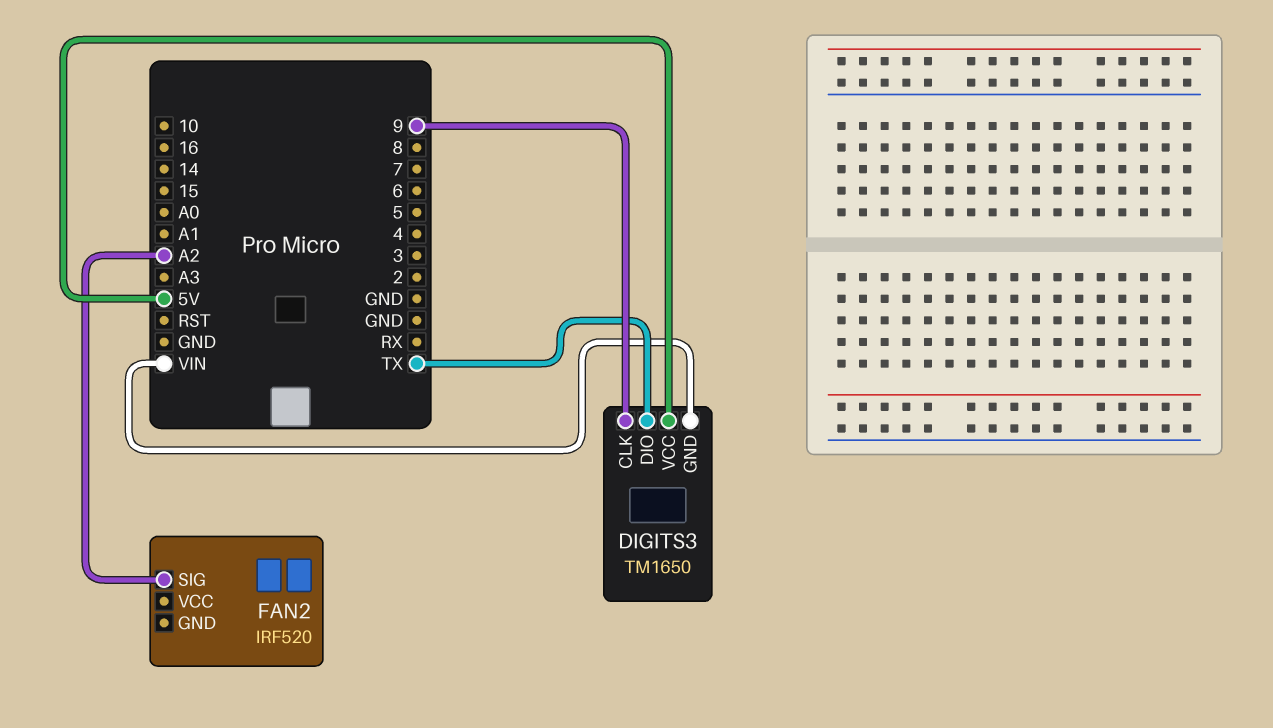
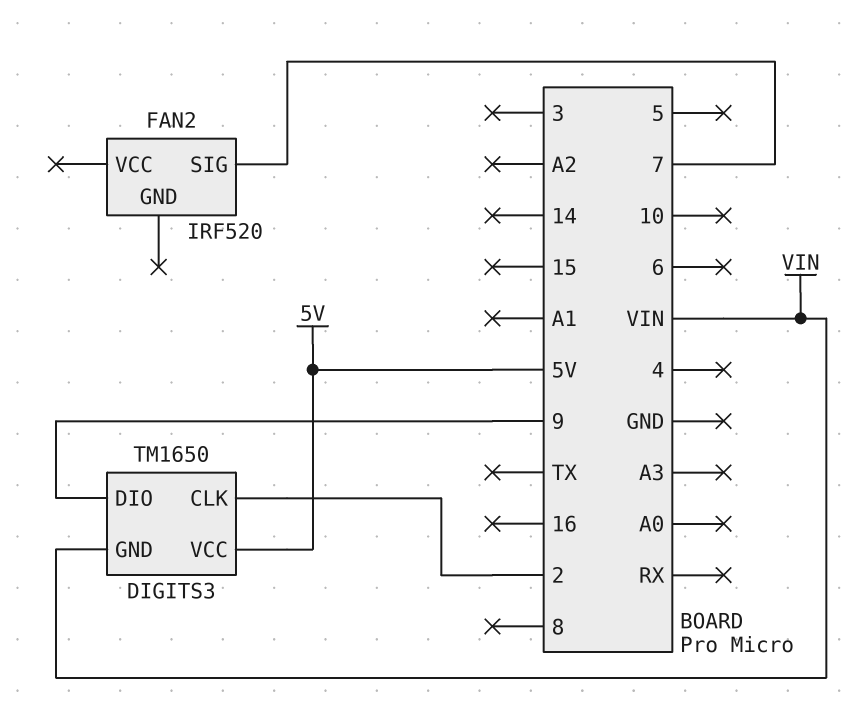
DIGITS3 pin CLK: 9 -> 2
DIGITS3 pin DIO: TX -> 9
FAN2 pin SIG: A2 -> 7

